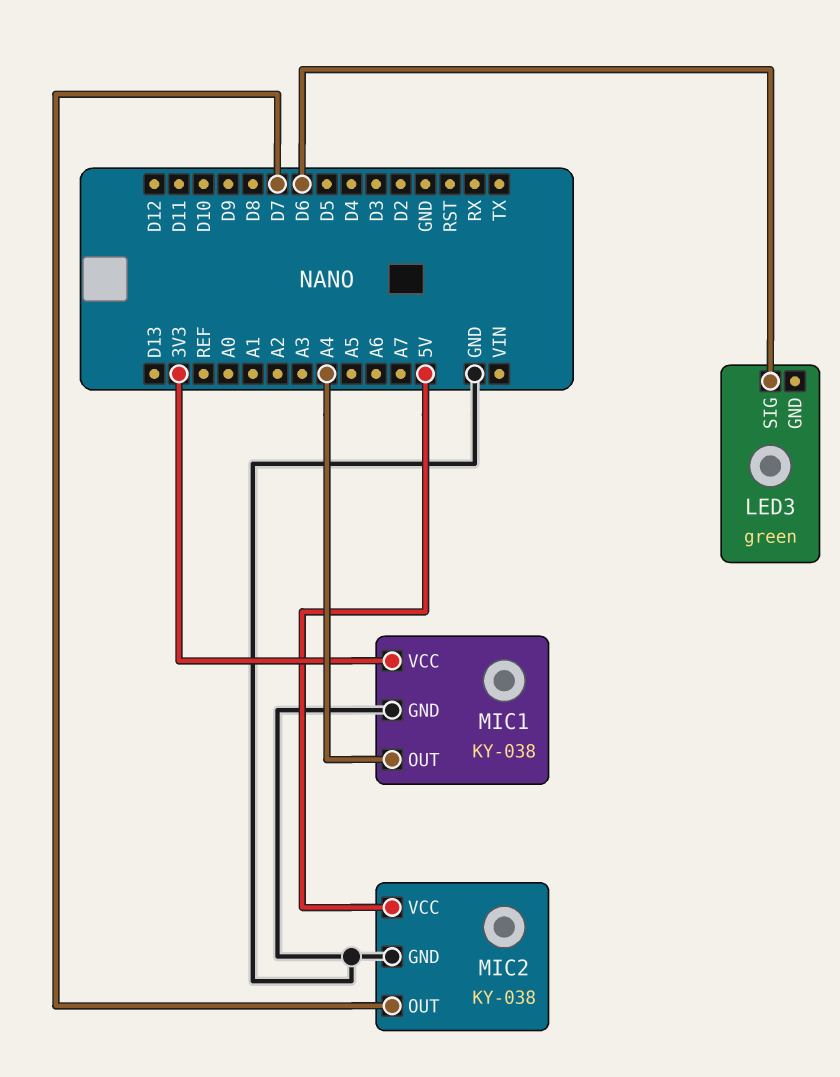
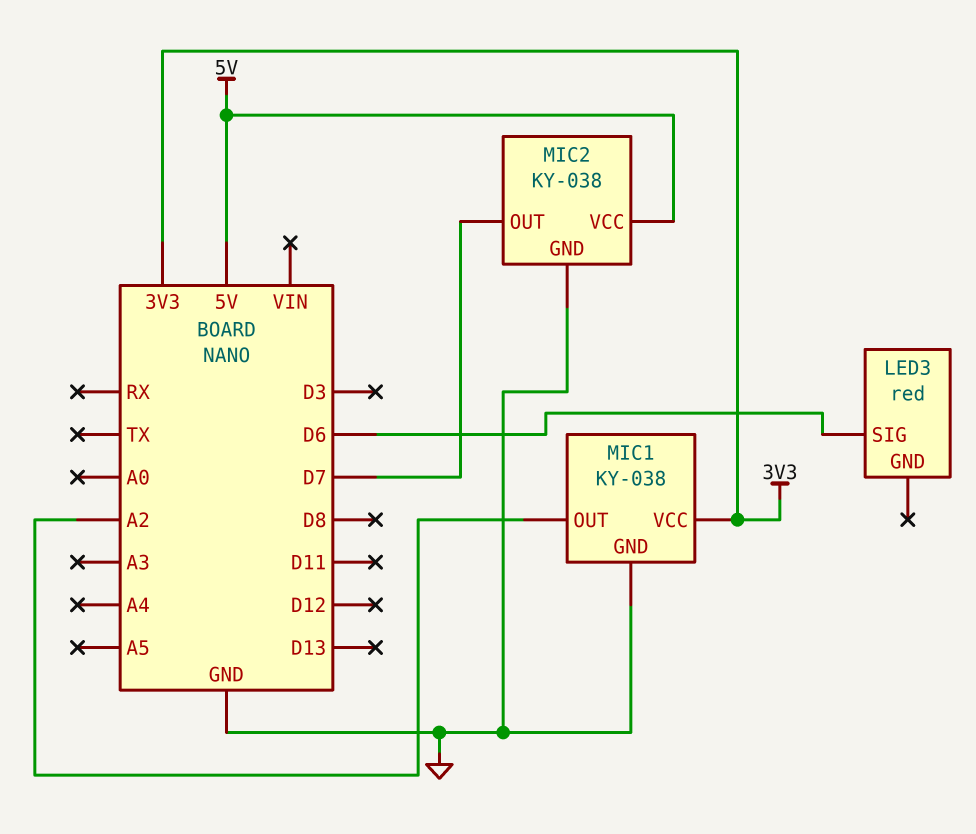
LED3: green -> red
MIC1 pin OUT: A4 -> A2

